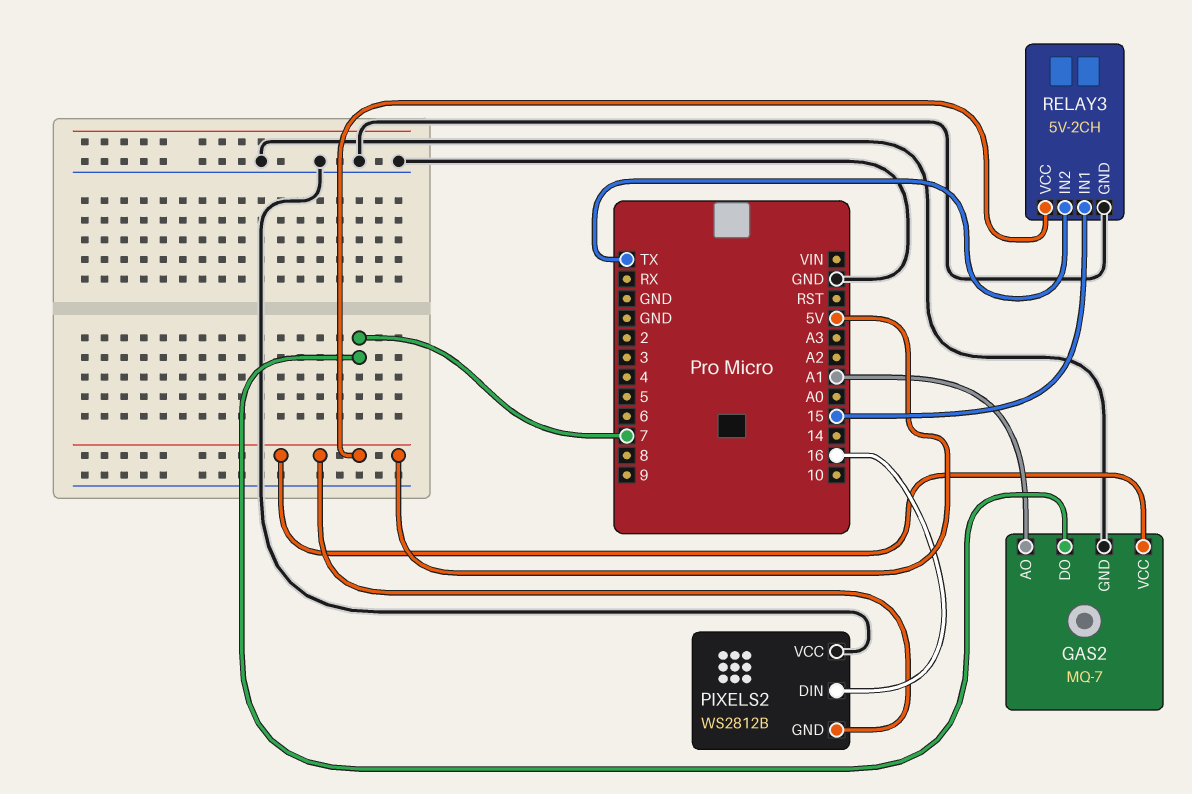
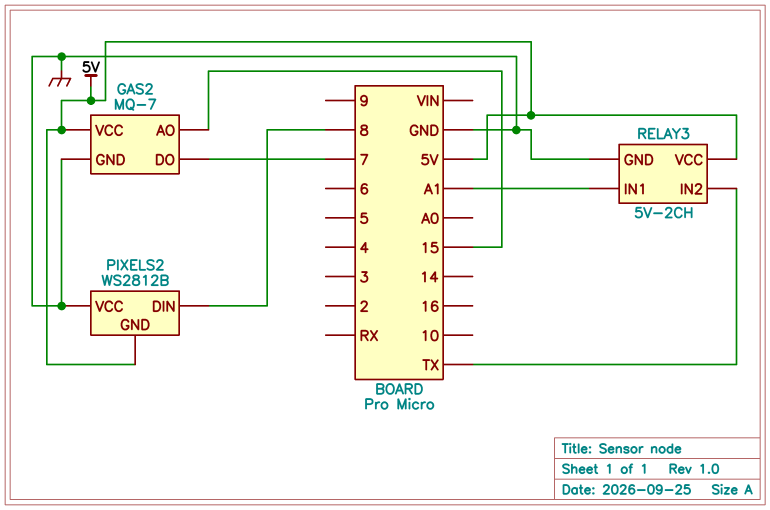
GAS2 pin AO: A1 -> 15
PIXELS2 pin DIN: 16 -> 8
RELAY3 pin IN1: 15 -> A1

